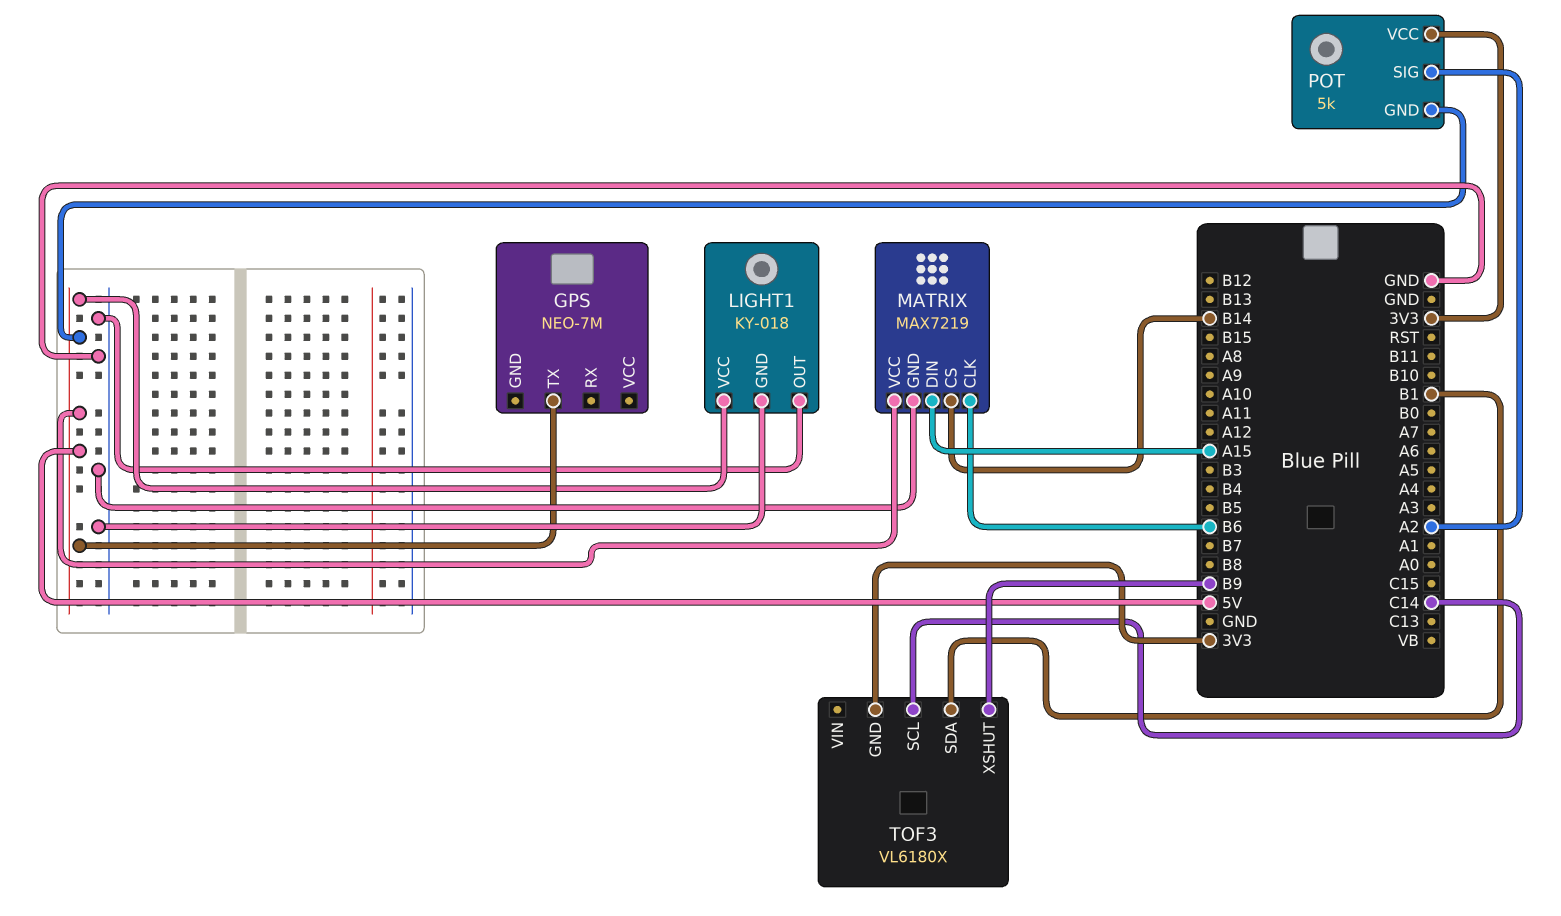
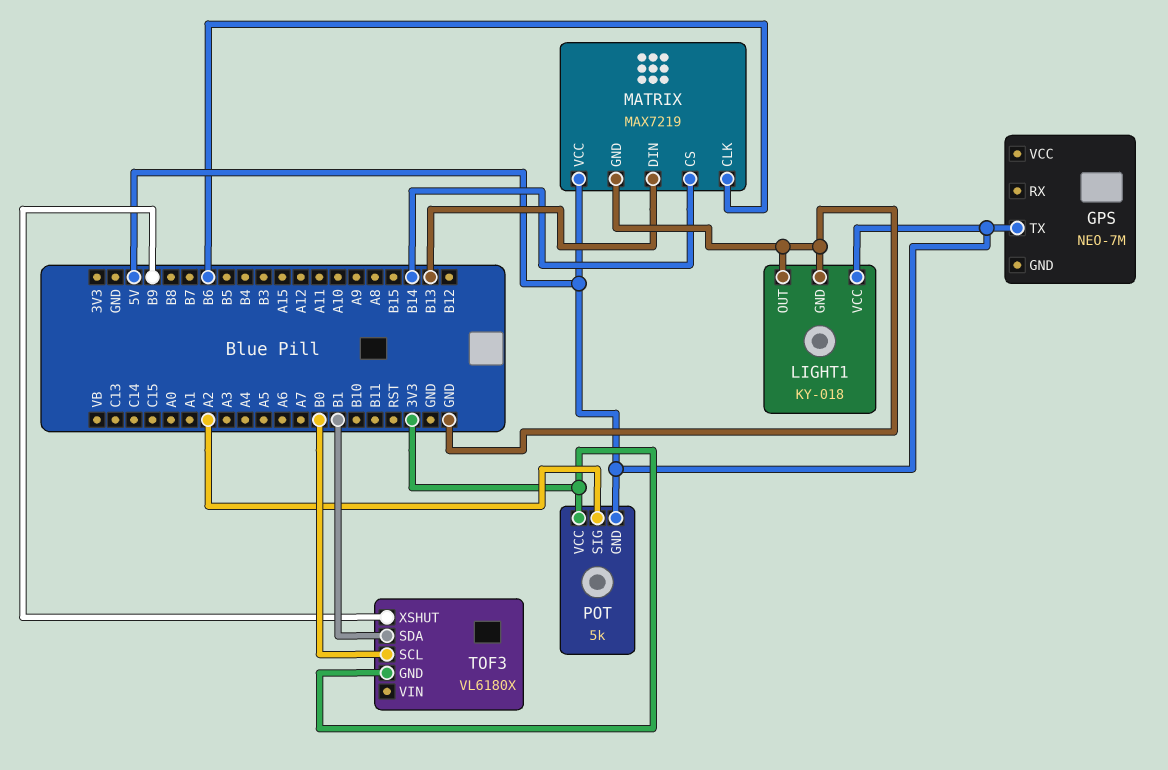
MATRIX pin DIN: A15 -> B13
TOF3 pin SCL: C14 -> B0

